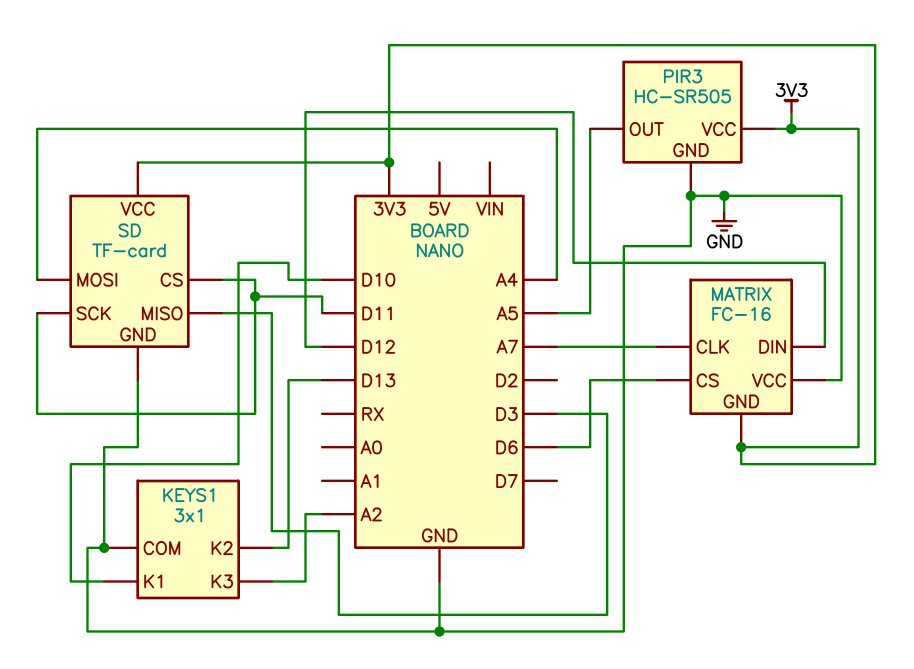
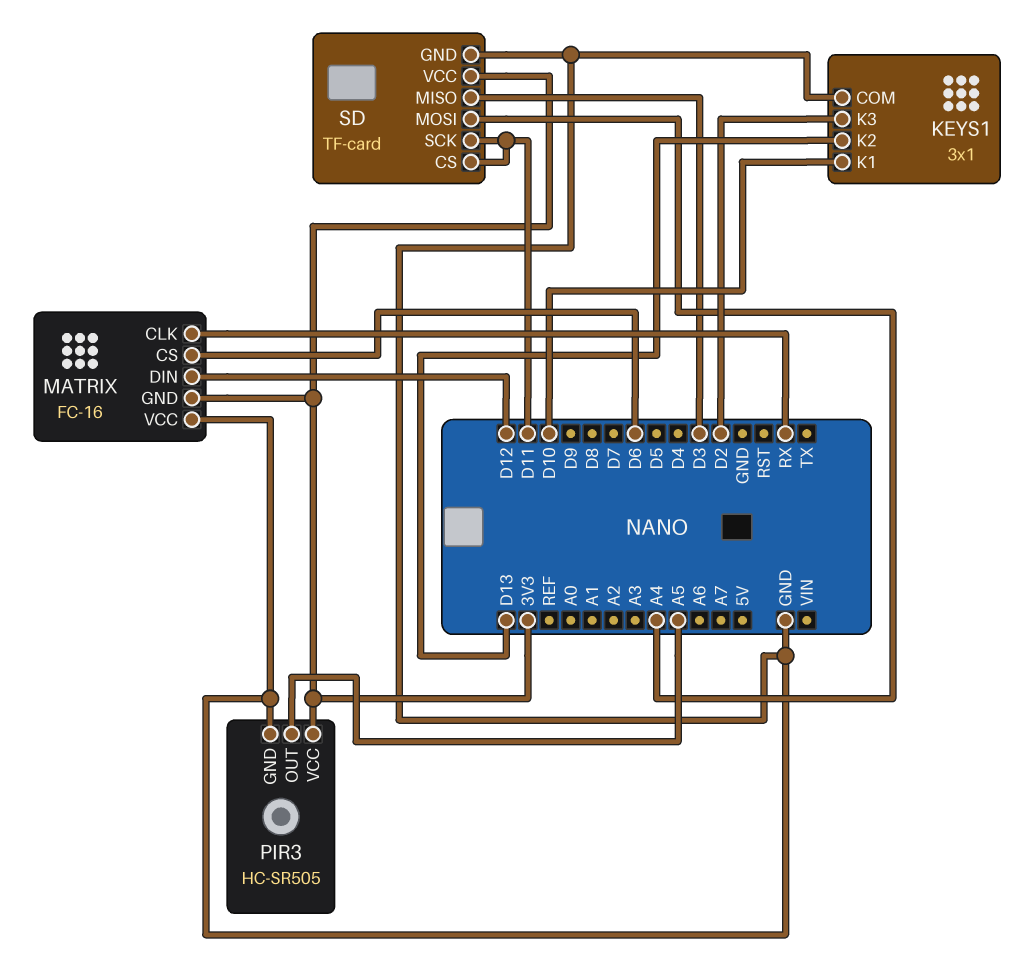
KEYS1 pin K3: A2 -> D2
MATRIX pin CLK: A7 -> RX

